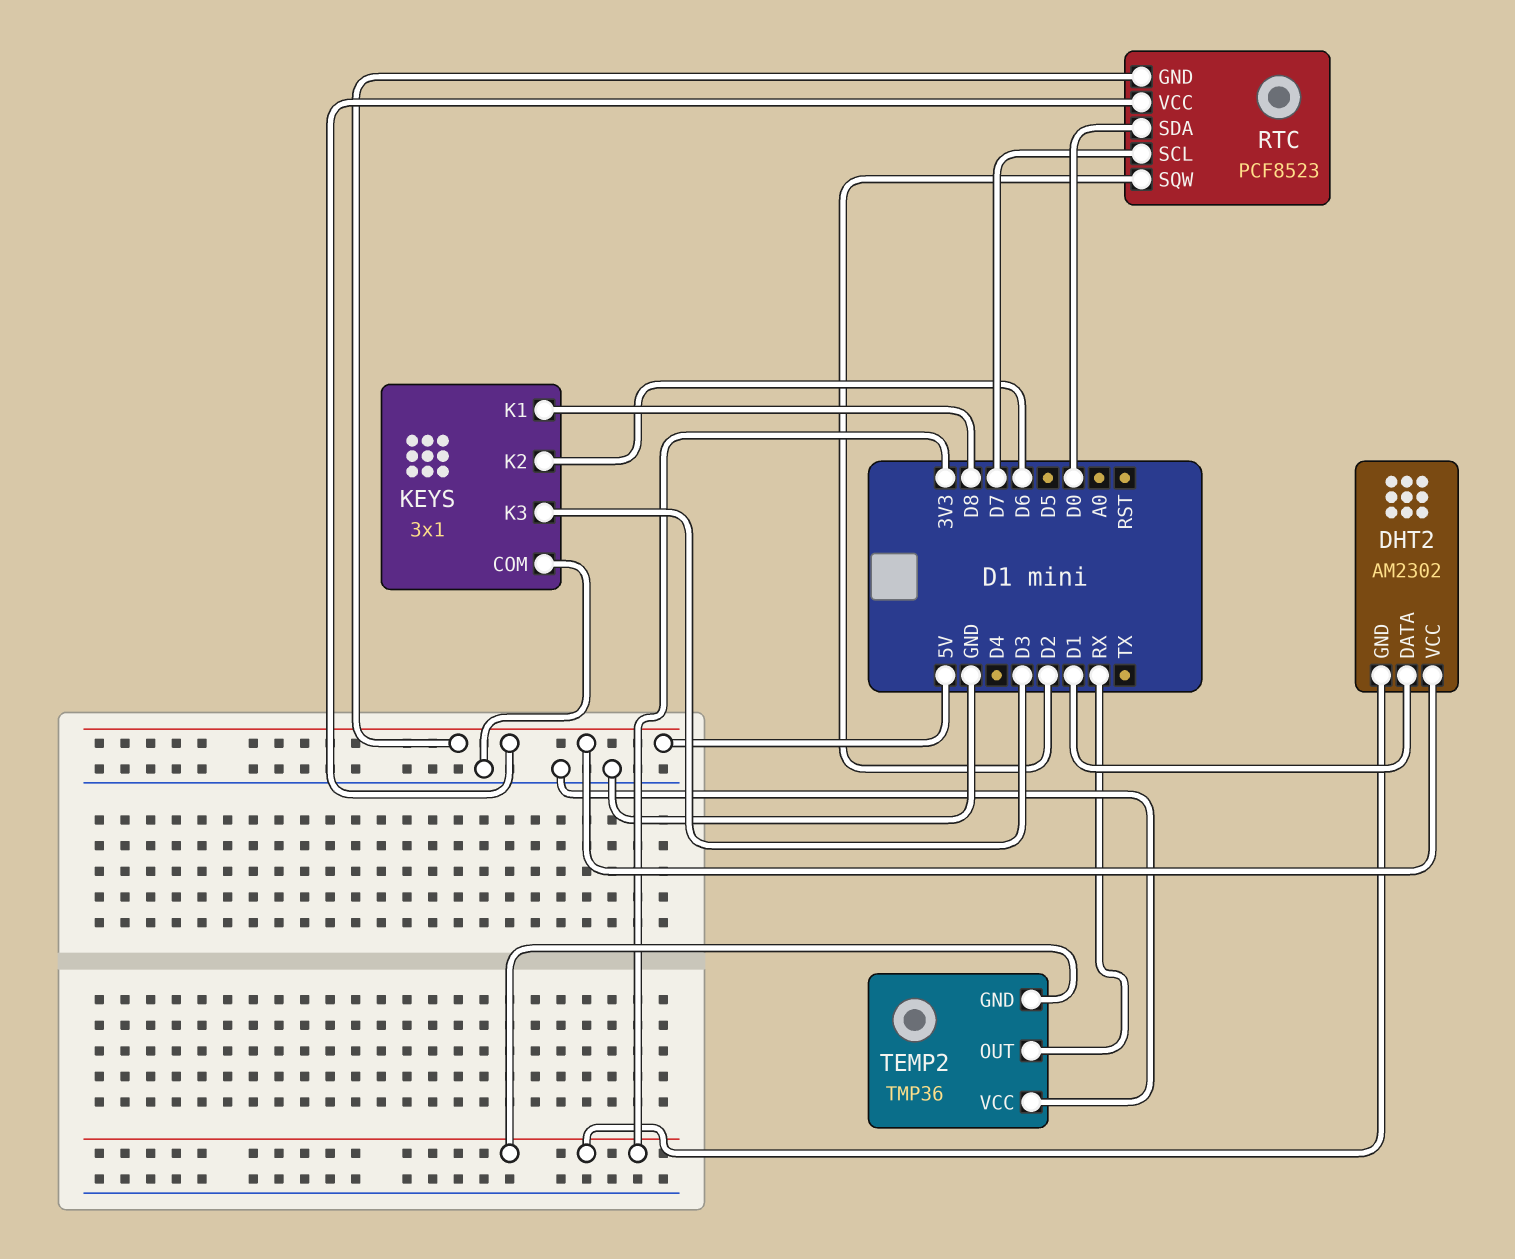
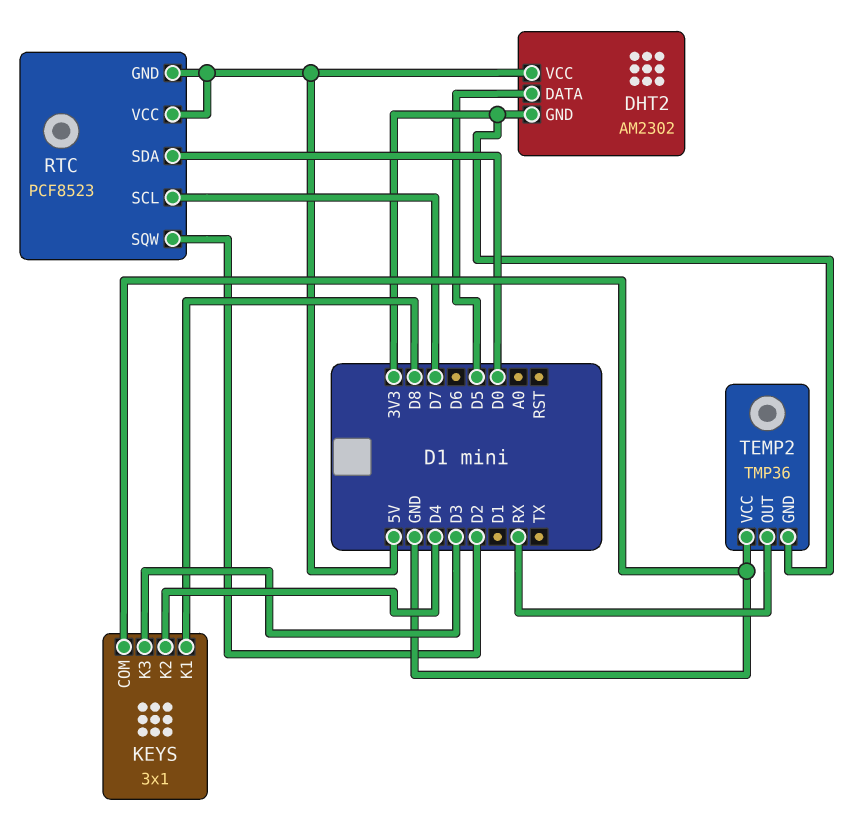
DHT2 pin DATA: D1 -> D5
KEYS pin K2: D6 -> D4

